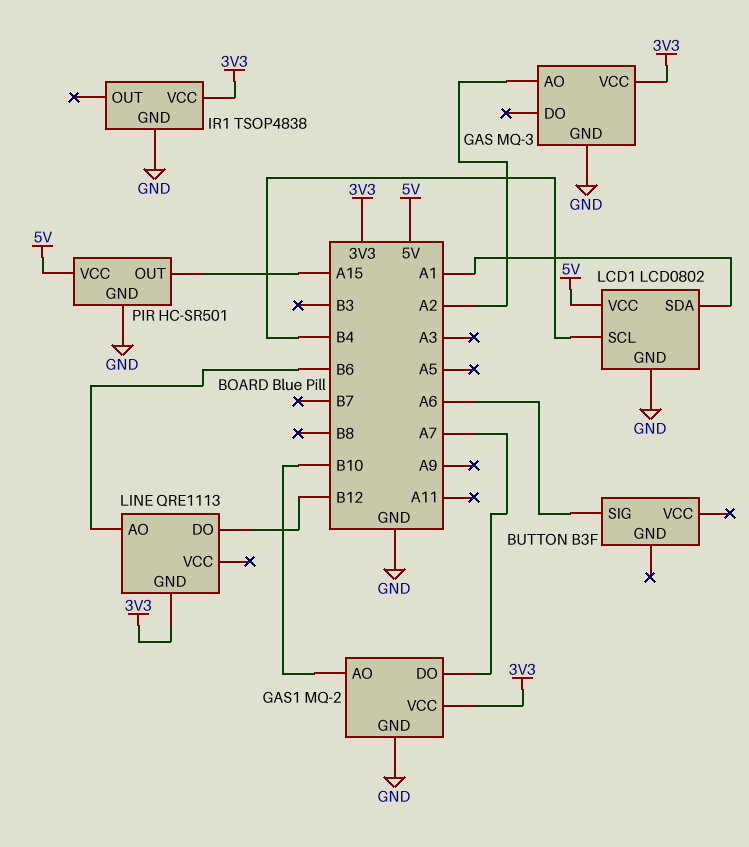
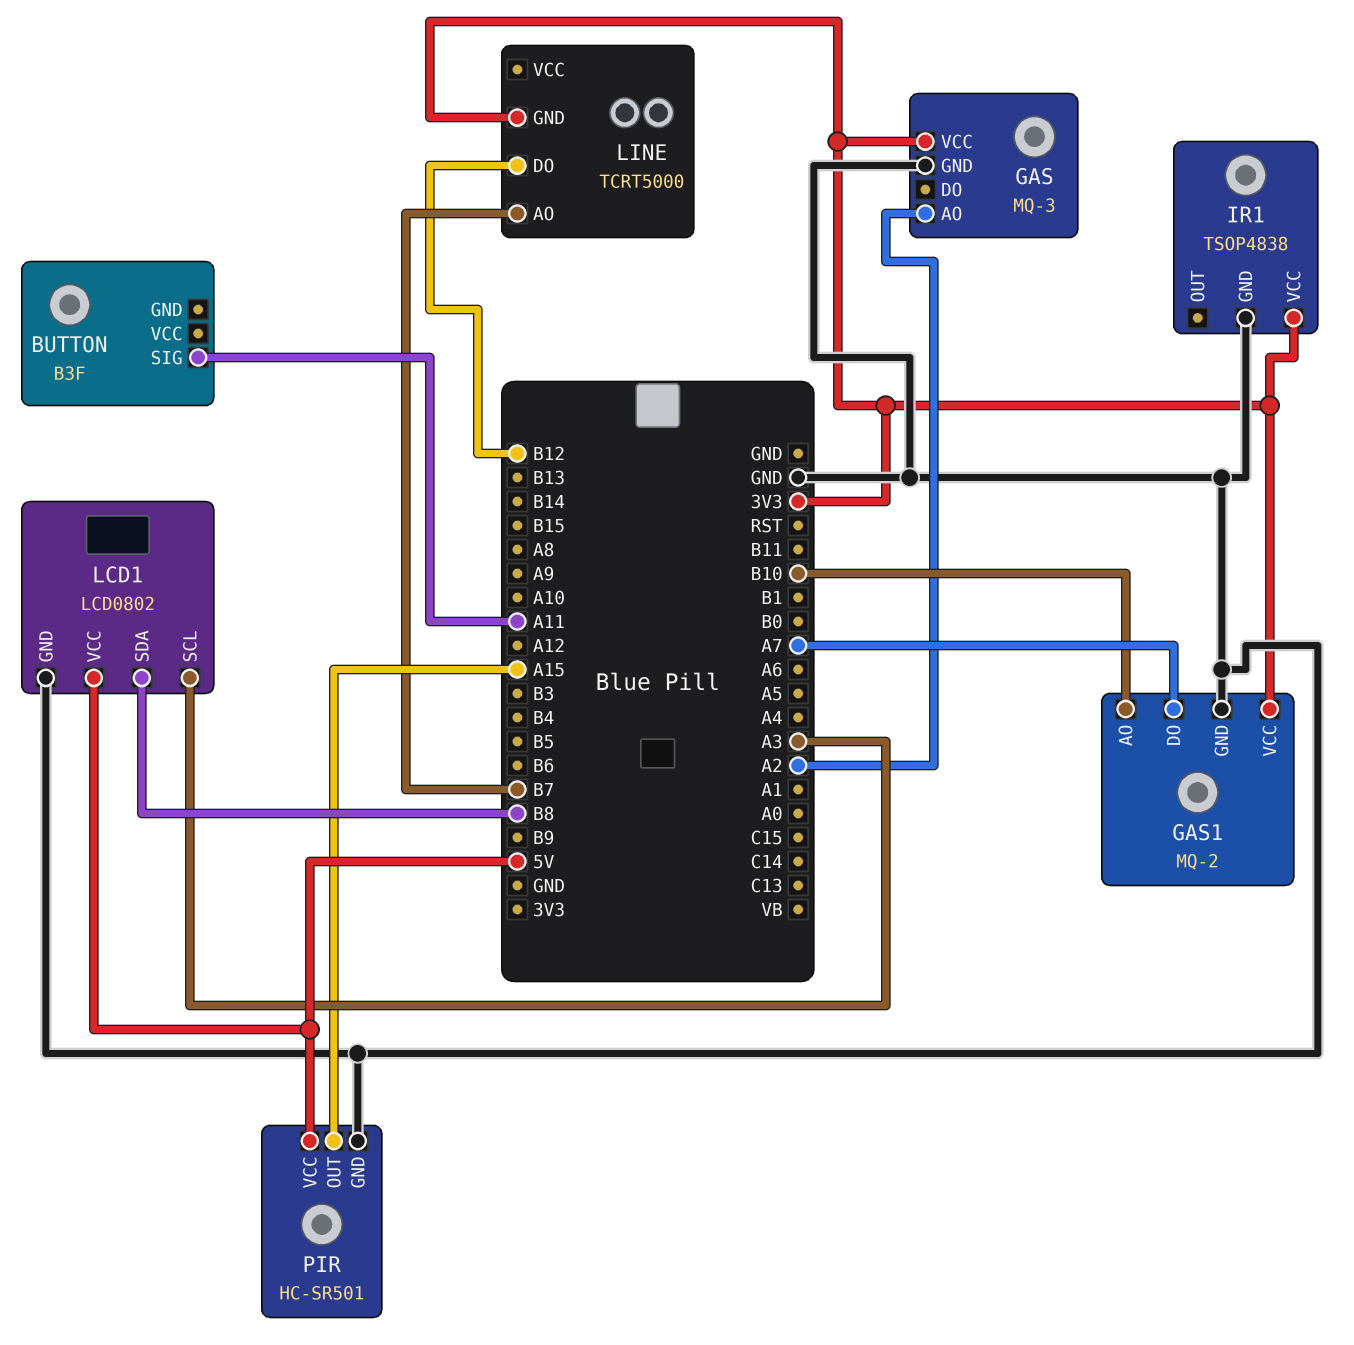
BUTTON pin SIG: A6 -> A11
LCD1 pin SCL: B4 -> A3
LCD1 pin SDA: A1 -> B8
LINE: QRE1113 -> TCRT5000
LINE pin AO: B6 -> B7

